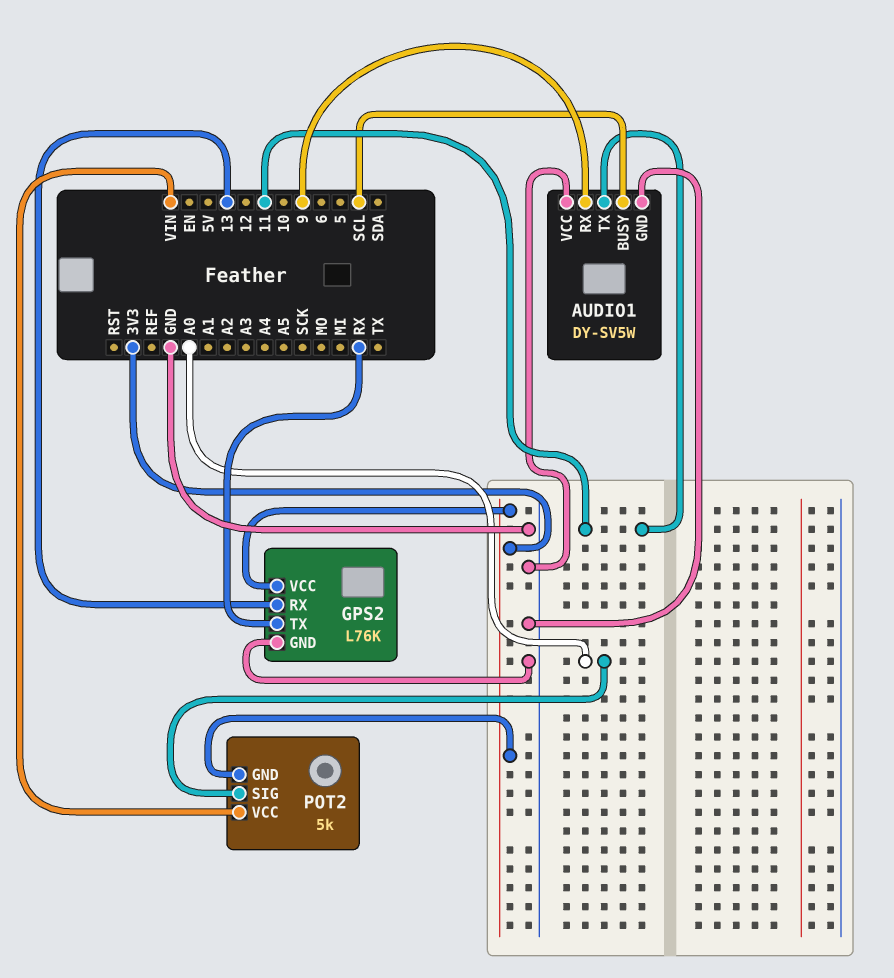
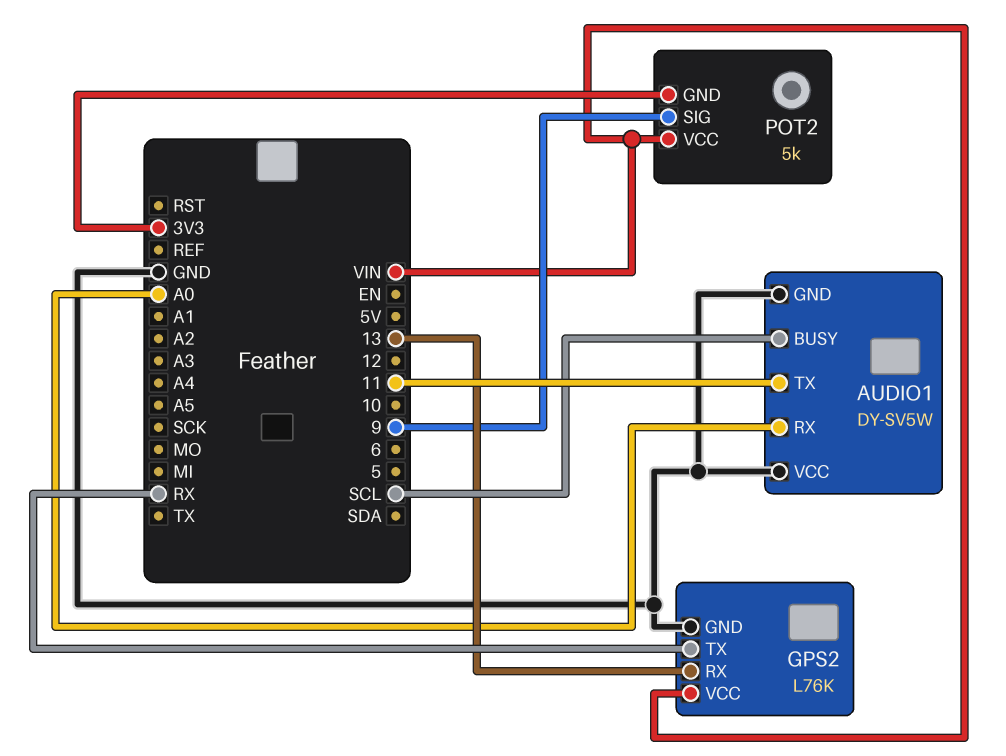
AUDIO1 pin RX: 9 -> A0
GPS2 pin VCC: 3V3 -> VIN
POT2 pin SIG: A0 -> 9

